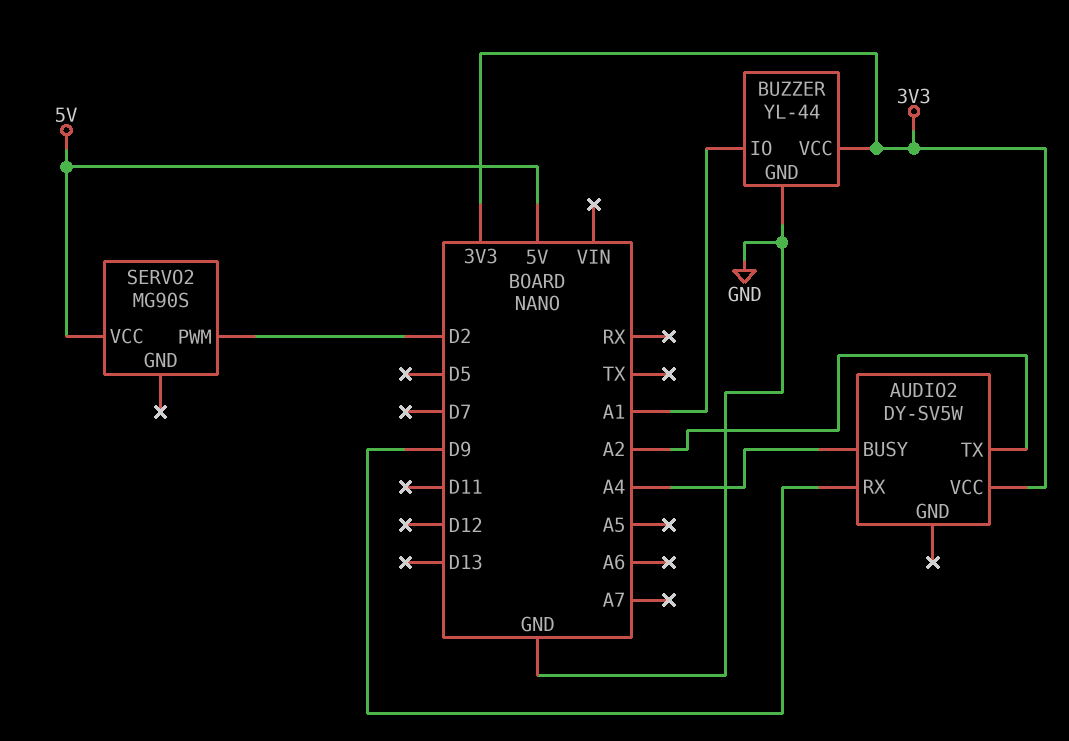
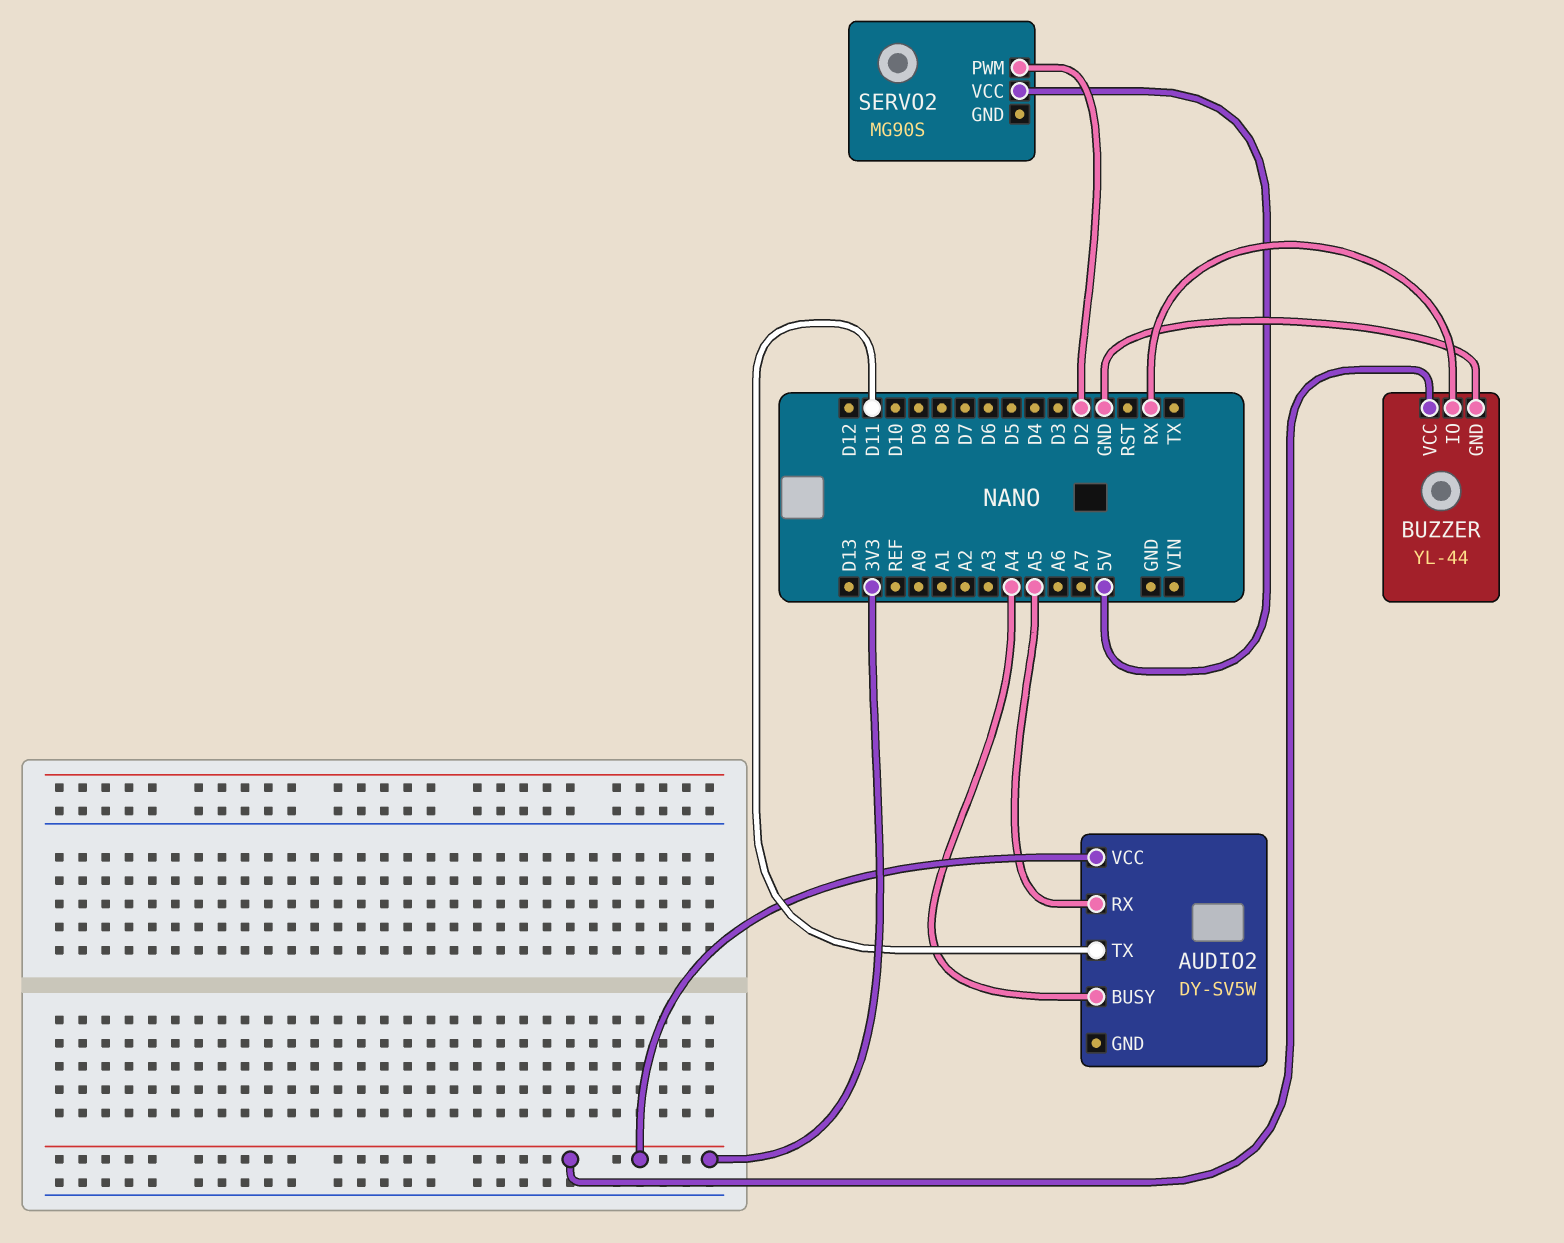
AUDIO2 pin RX: D9 -> A5
AUDIO2 pin TX: A2 -> D11
BUZZER pin IO: A1 -> RX

